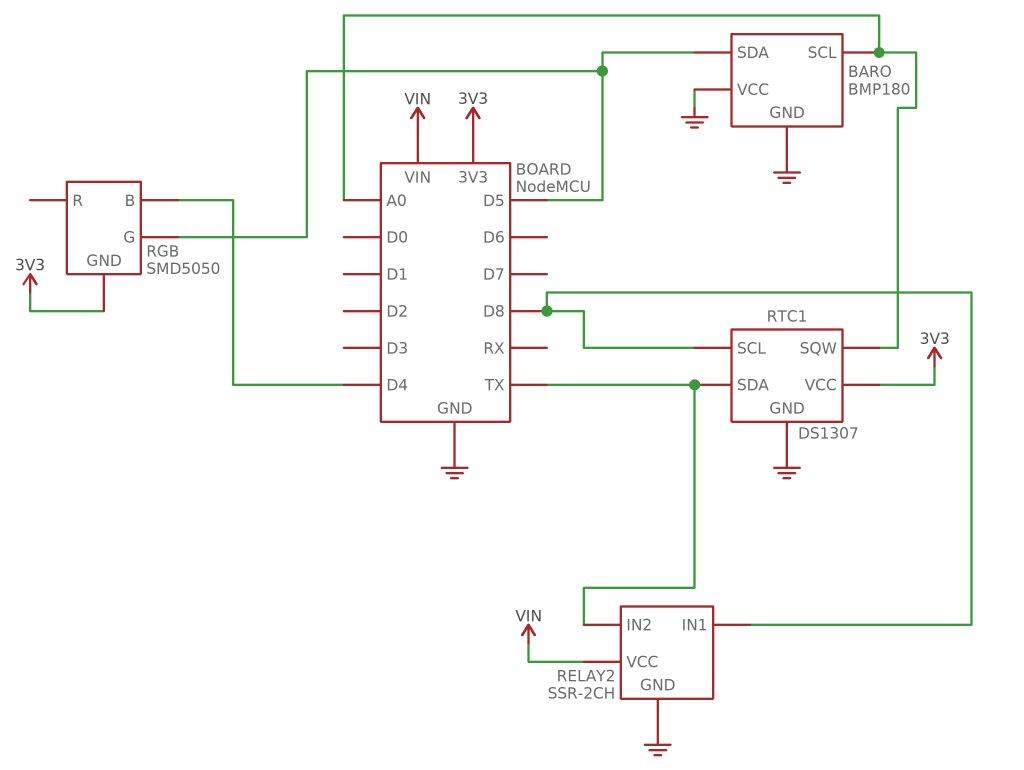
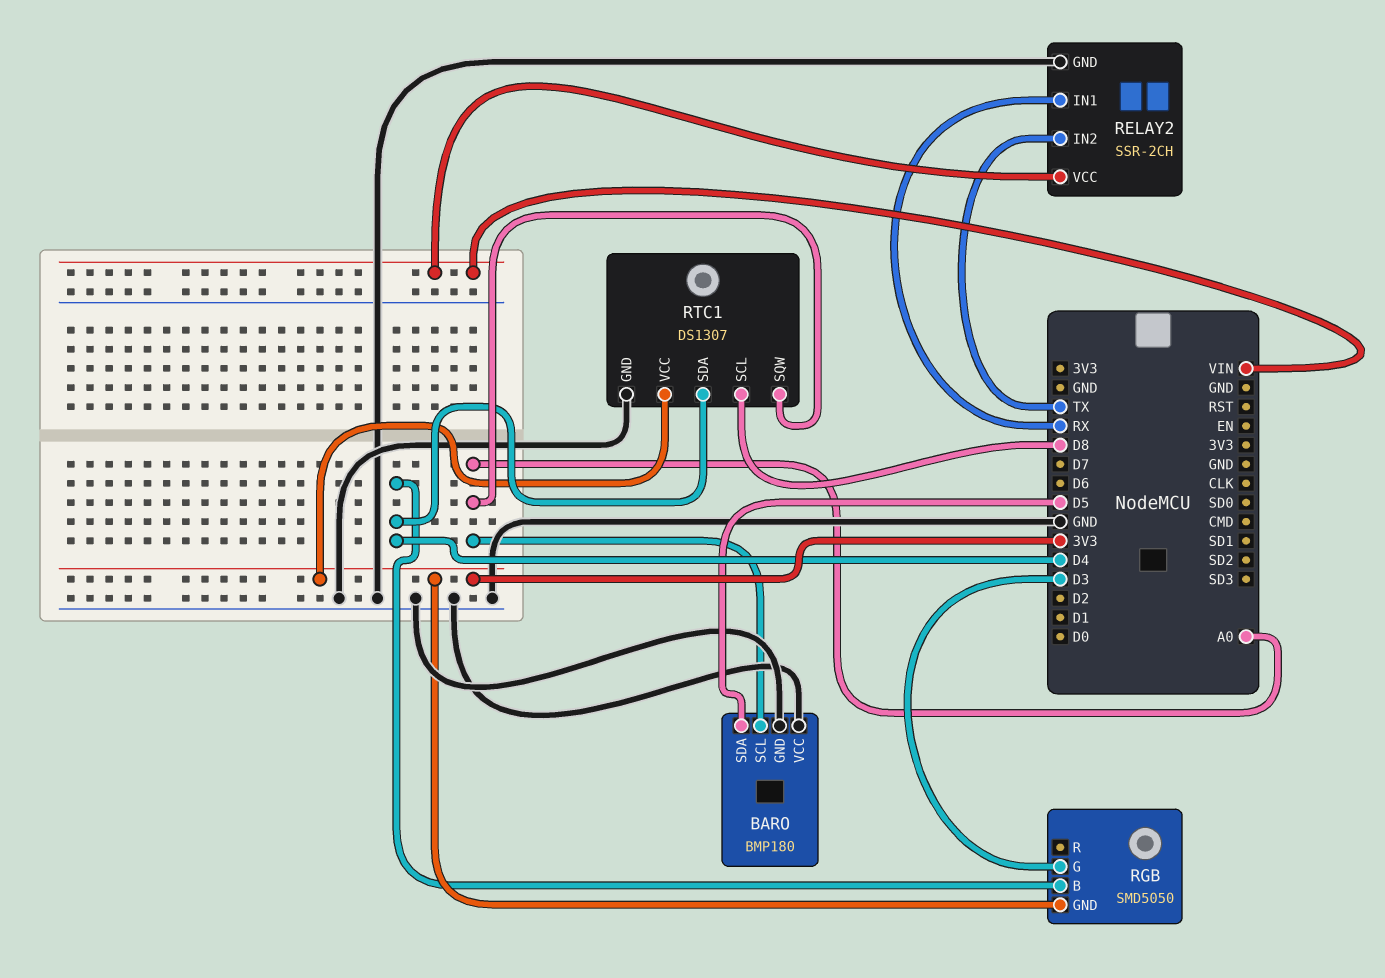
RELAY2 pin IN1: D8 -> RX
RGB pin G: D5 -> D3
RTC1 pin SDA: TX -> D4

